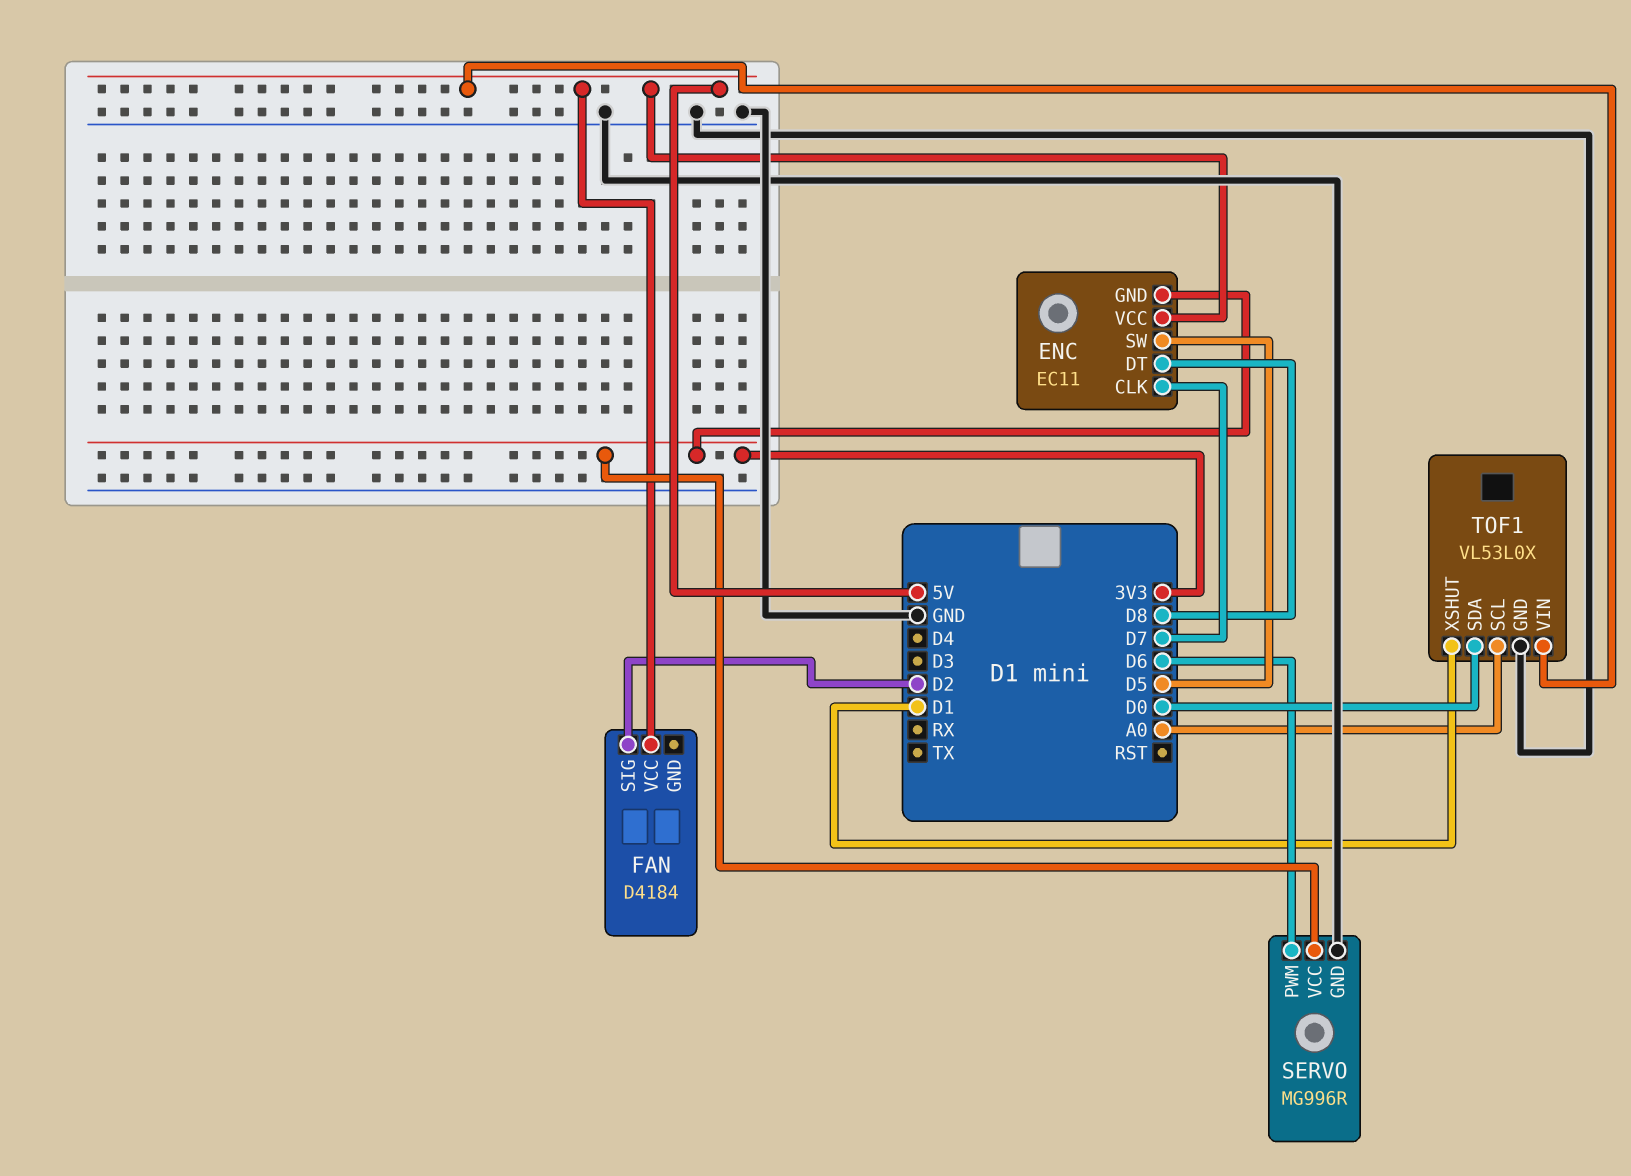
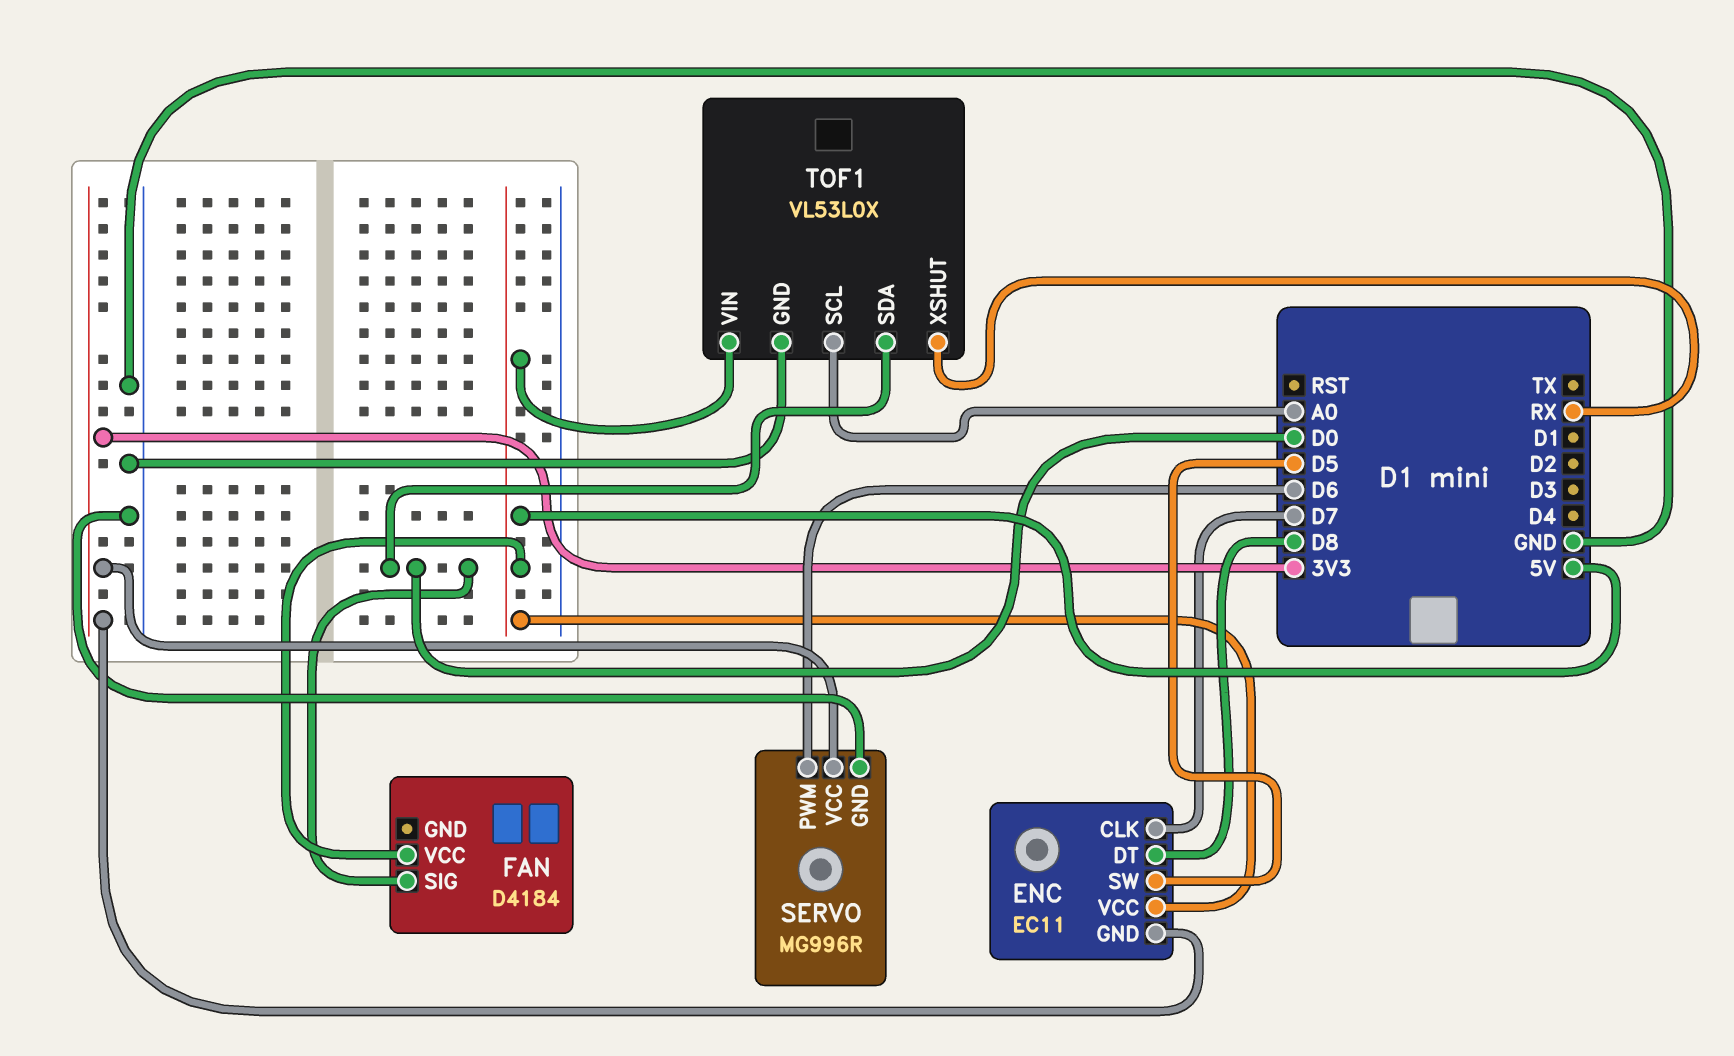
FAN pin SIG: D2 -> D0
TOF1 pin XSHUT: D1 -> RX

